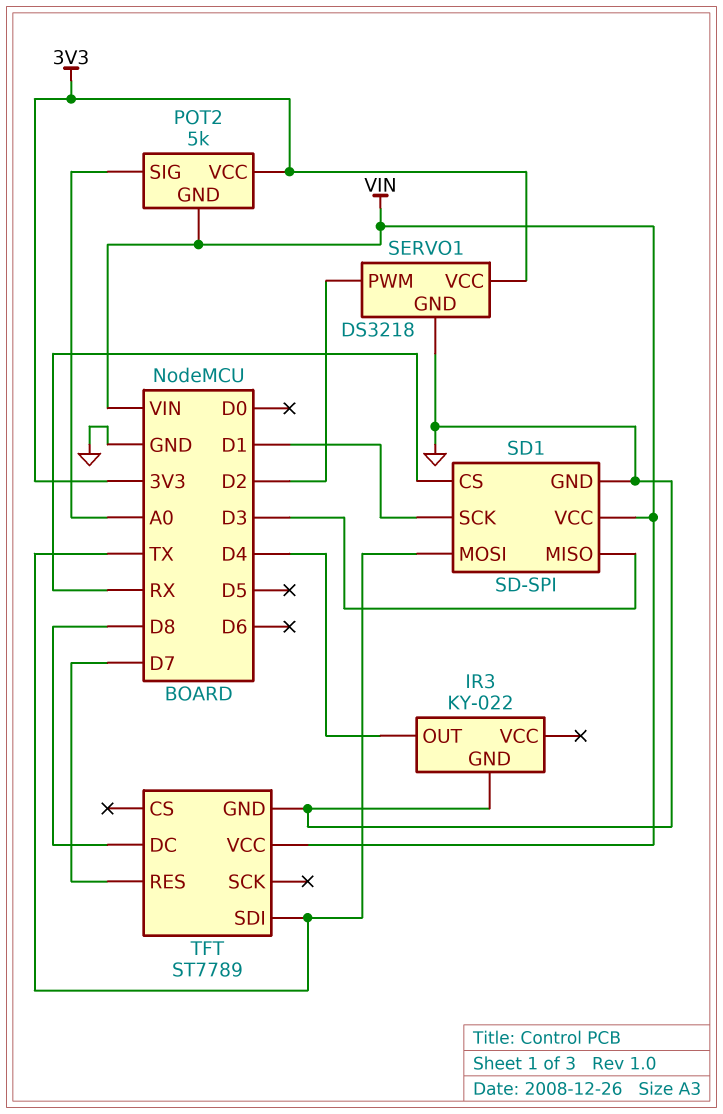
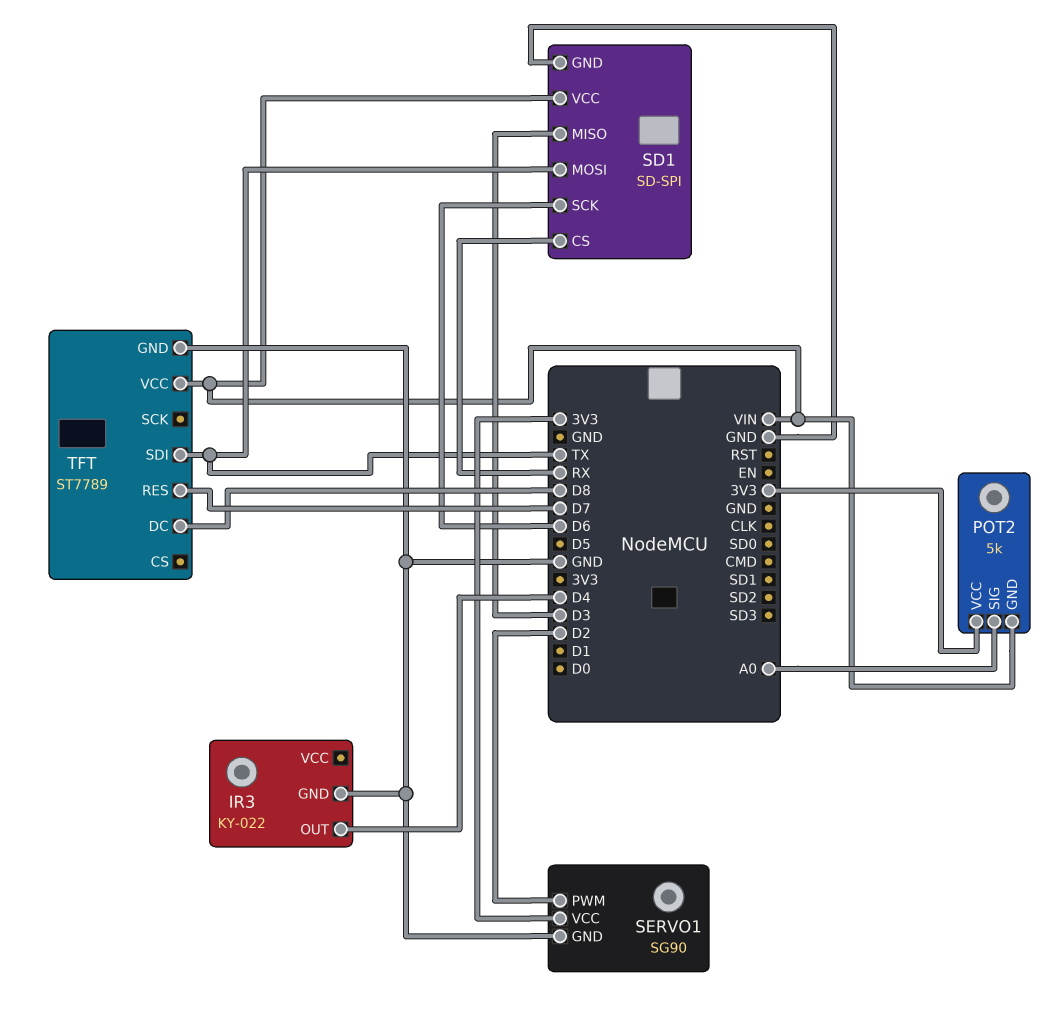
SD1 pin SCK: D1 -> D6
SERVO1: DS3218 -> SG90

